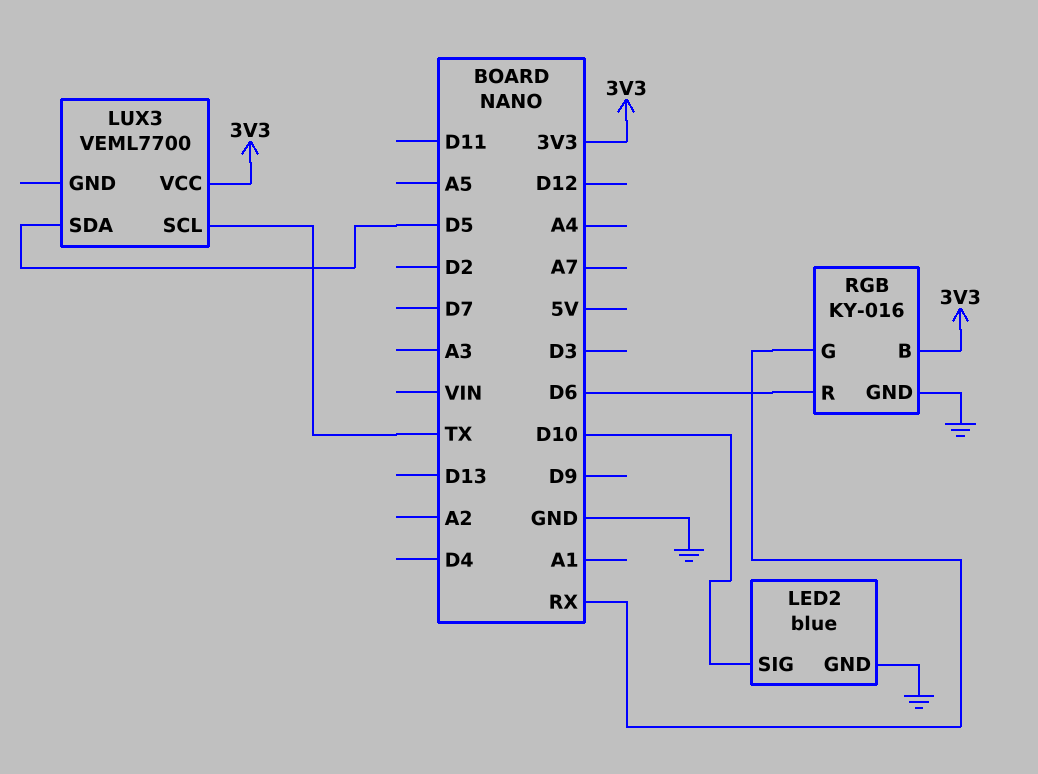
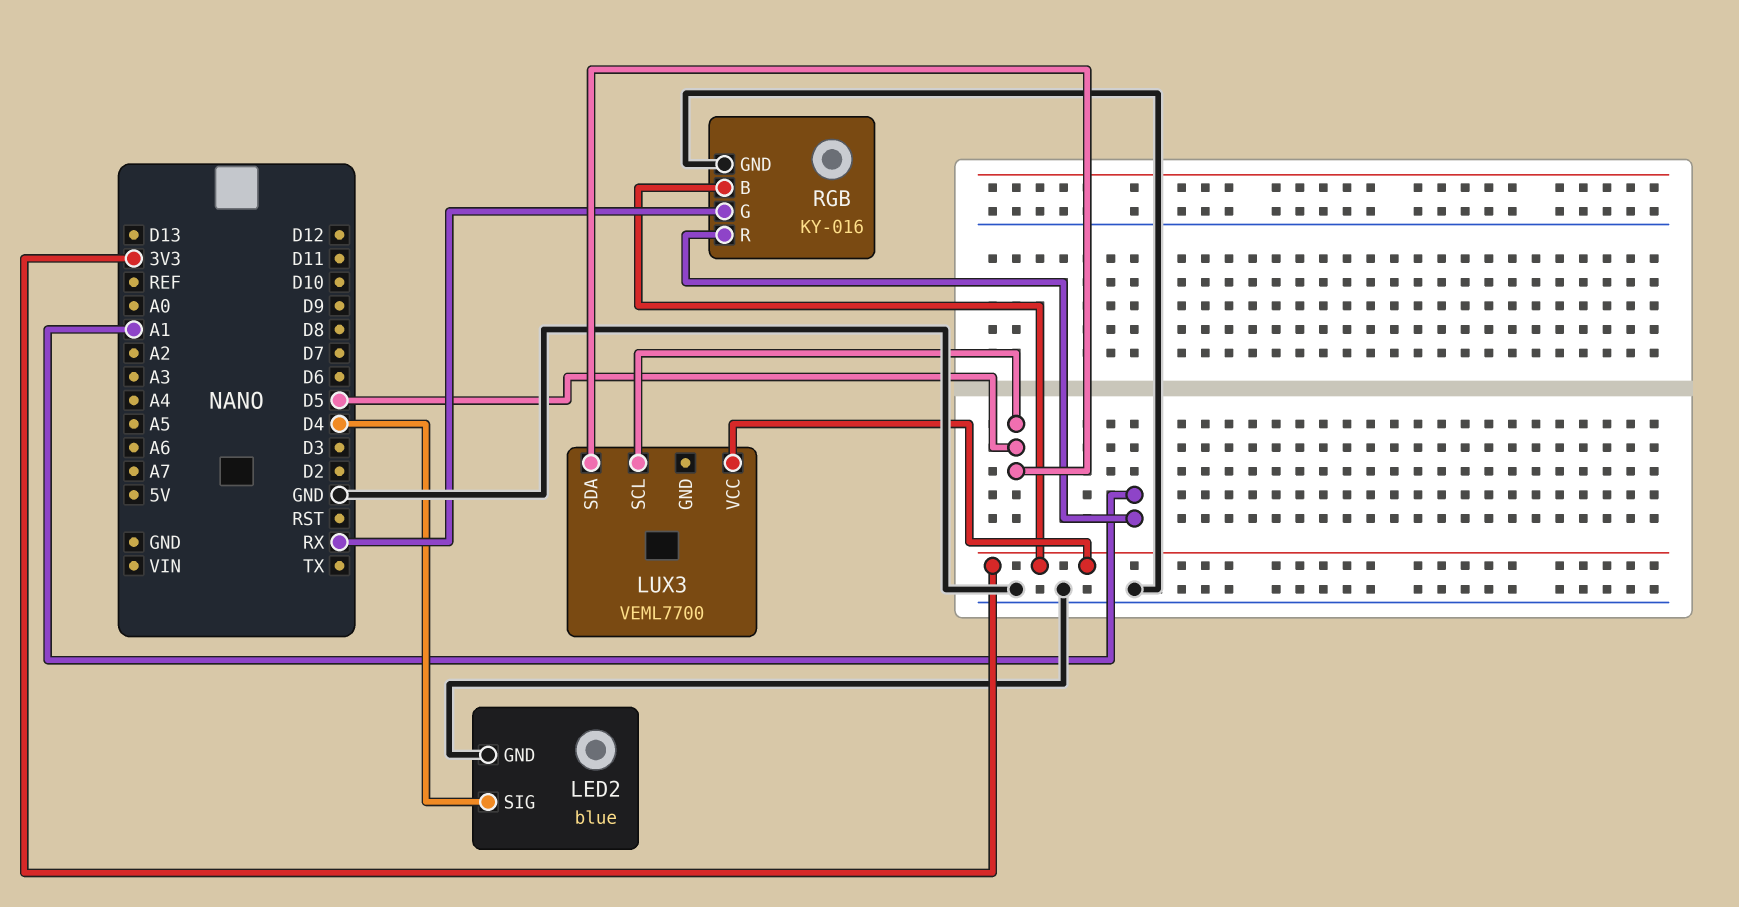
LED2 pin SIG: D10 -> D4
LUX3 pin SCL: TX -> D5
RGB pin R: D6 -> A1

